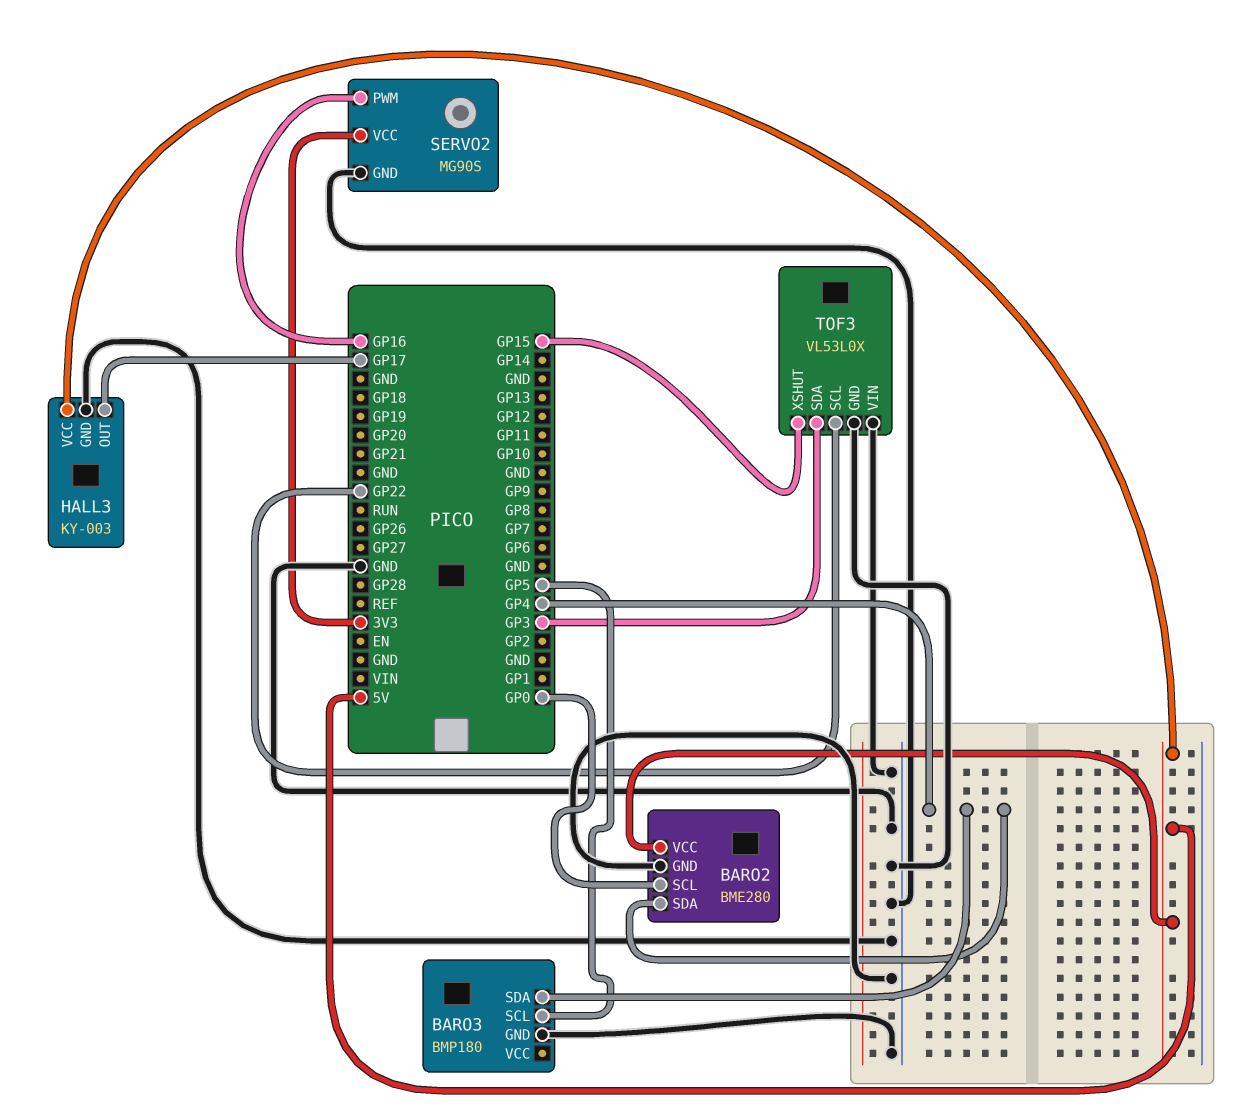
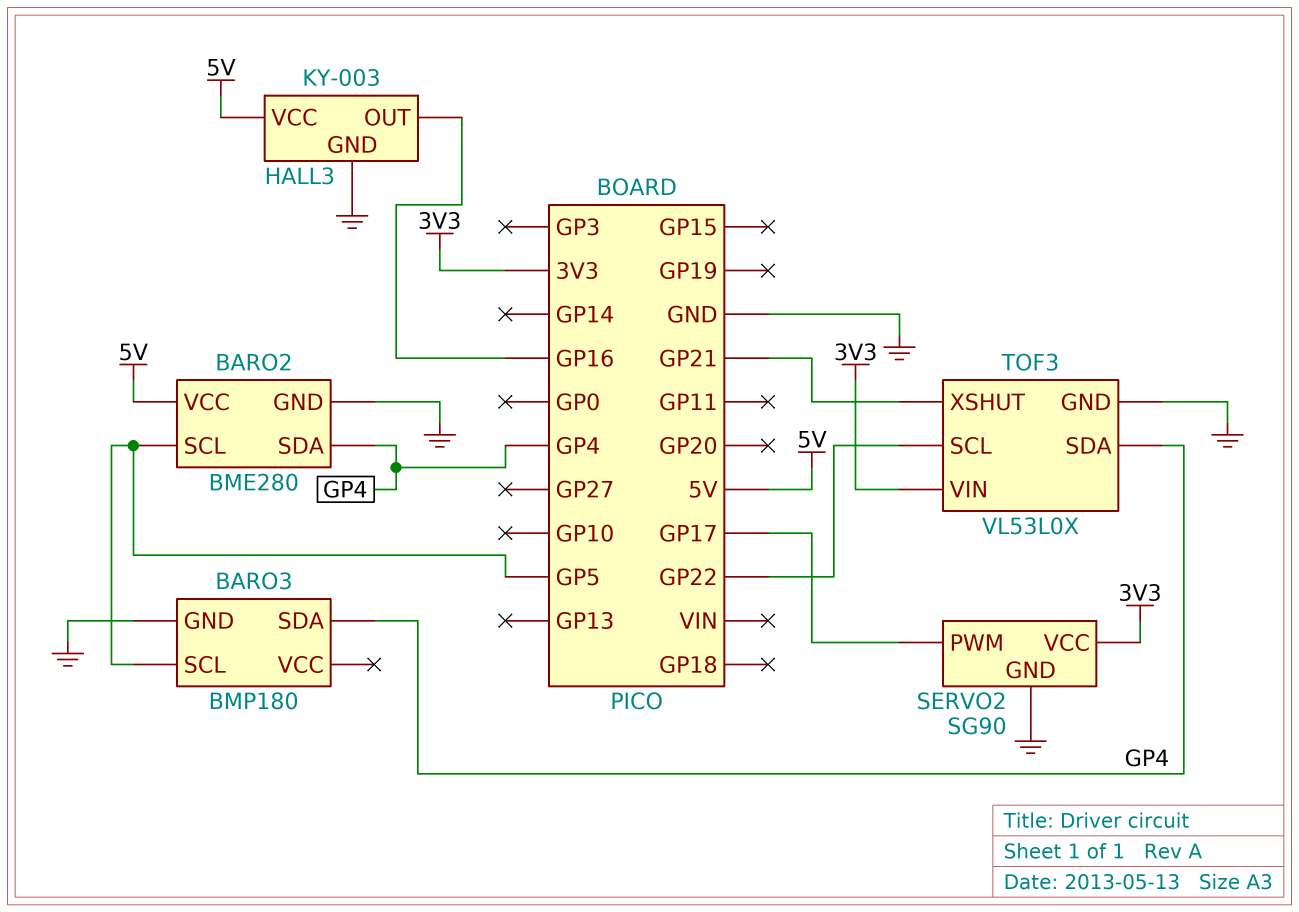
BARO2 pin SCL: GP0 -> GP5
HALL3 pin OUT: GP17 -> GP16
SERVO2: MG90S -> SG90
SERVO2 pin PWM: GP16 -> GP17
TOF3 pin SDA: GP3 -> GP4
TOF3 pin VIN: GND -> 3V3
TOF3 pin XSHUT: GP15 -> GP21

